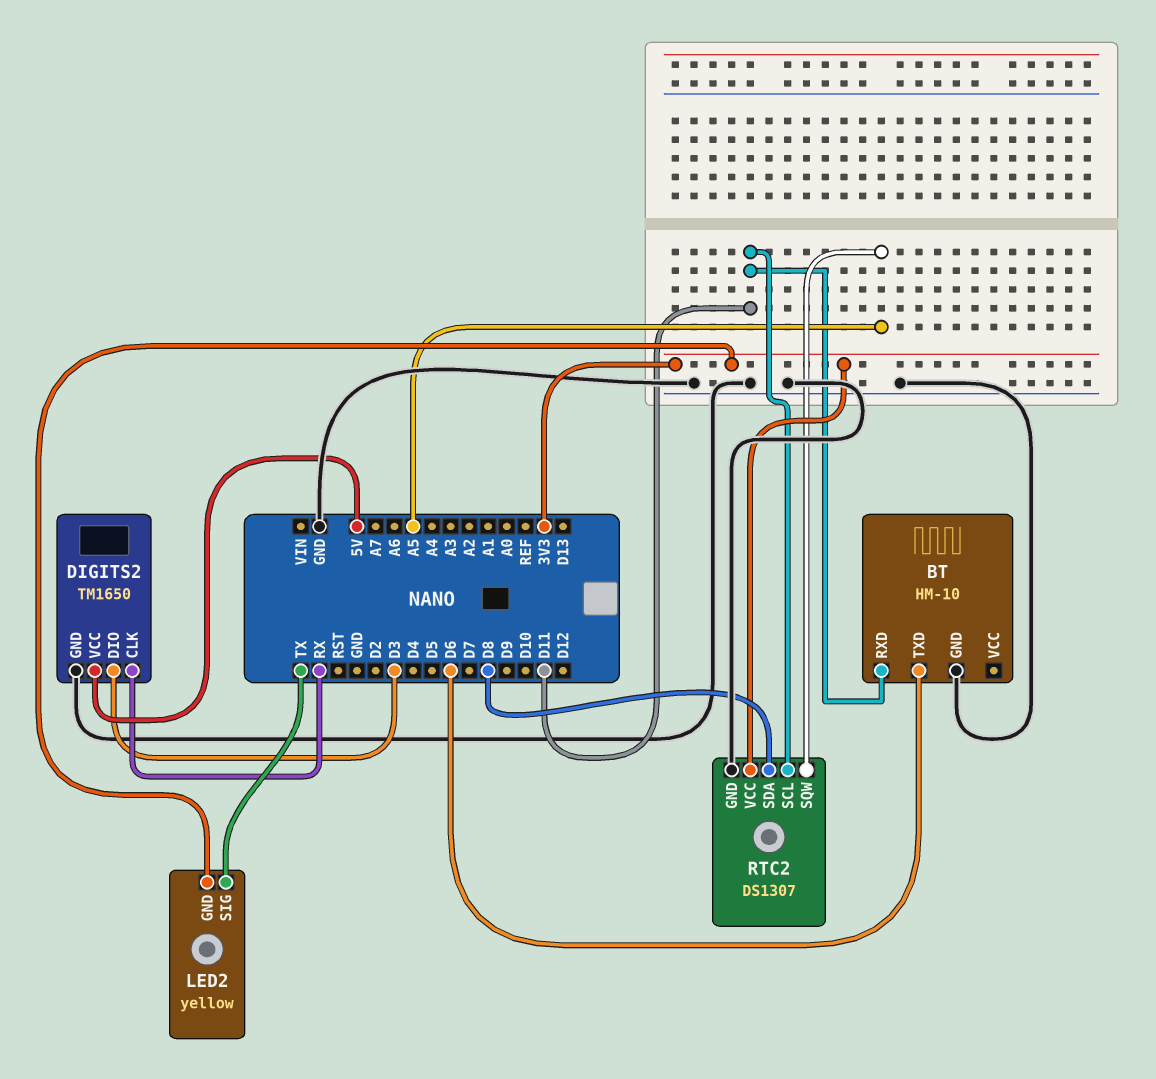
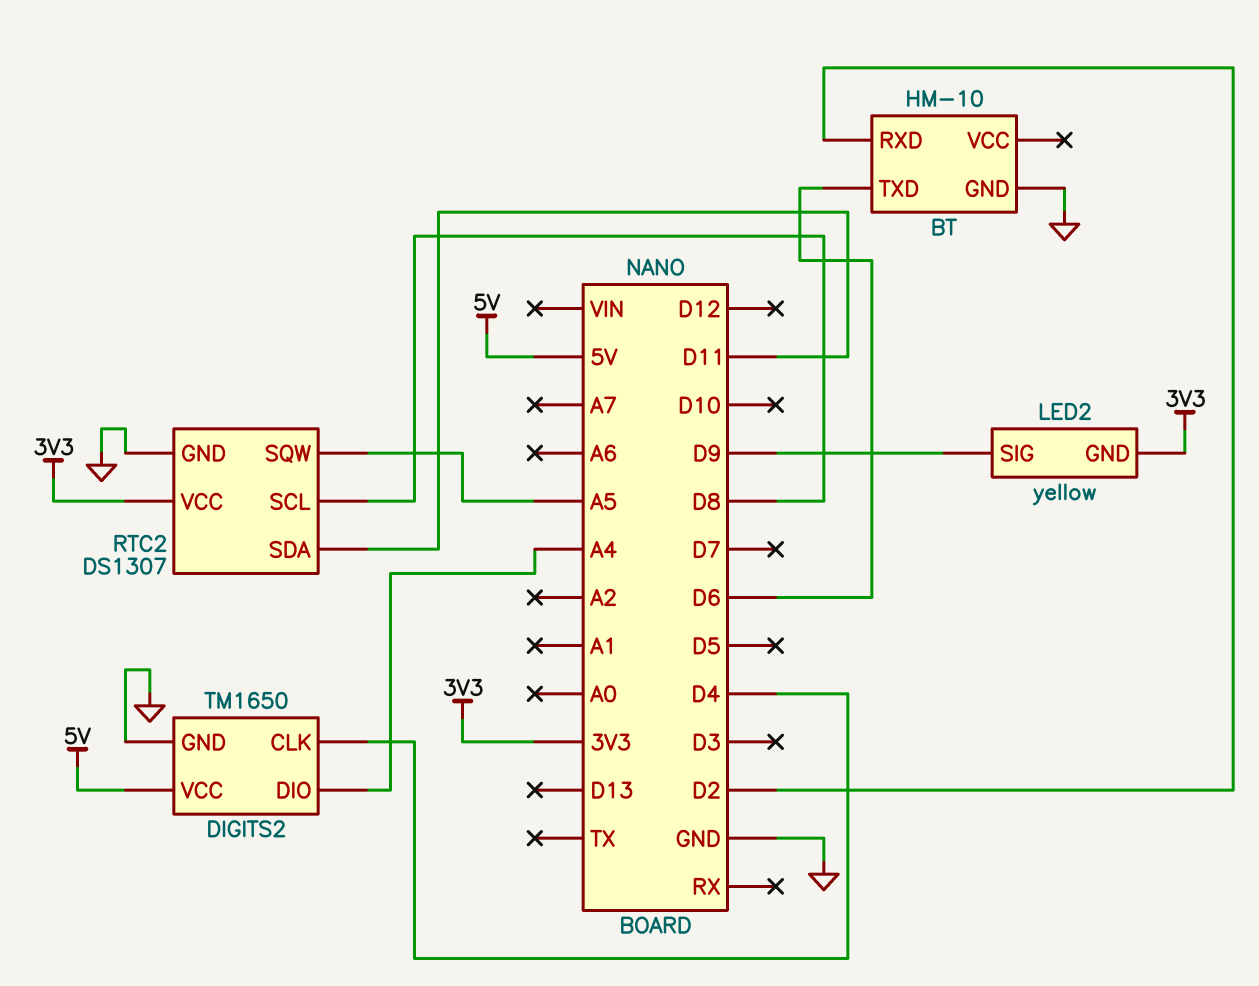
BT pin RXD: D11 -> D2
DIGITS2 pin CLK: RX -> D4
DIGITS2 pin DIO: D3 -> A4
LED2 pin SIG: TX -> D9
RTC2 pin SCL: D11 -> D8
RTC2 pin SDA: D8 -> D11

